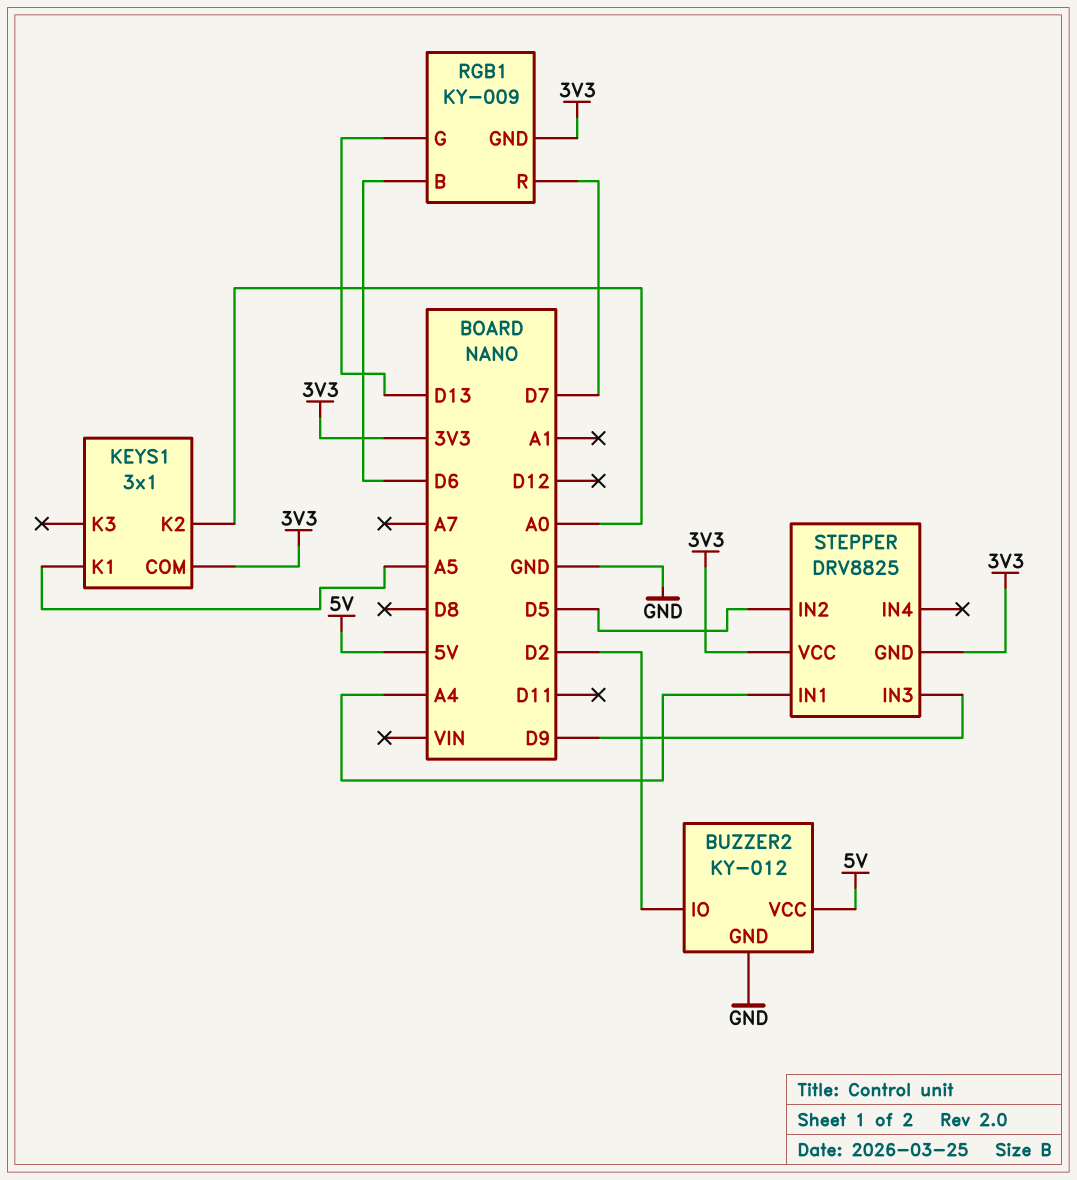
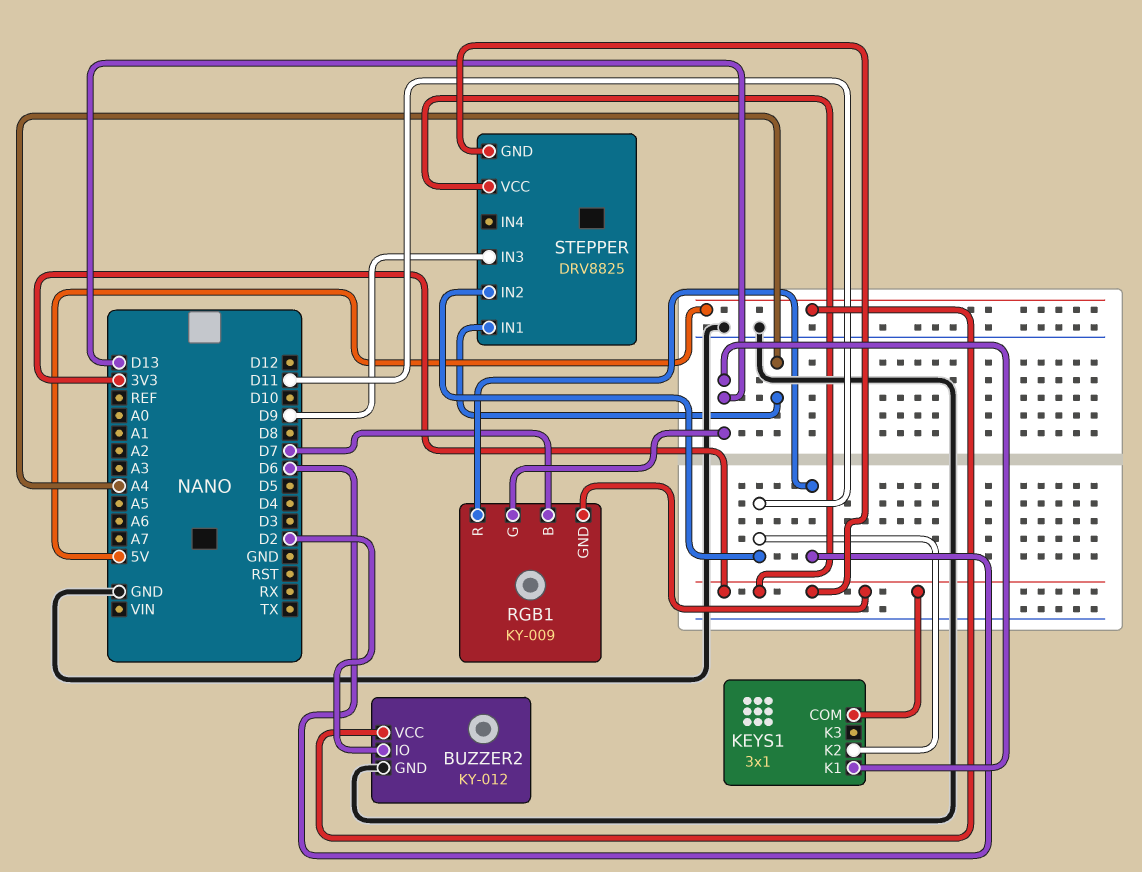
KEYS1 pin K1: A5 -> D13
KEYS1 pin K2: A0 -> D11
RGB1 pin B: D6 -> D7
RGB1 pin R: D7 -> D6
STEPPER pin IN2: D5 -> D11

